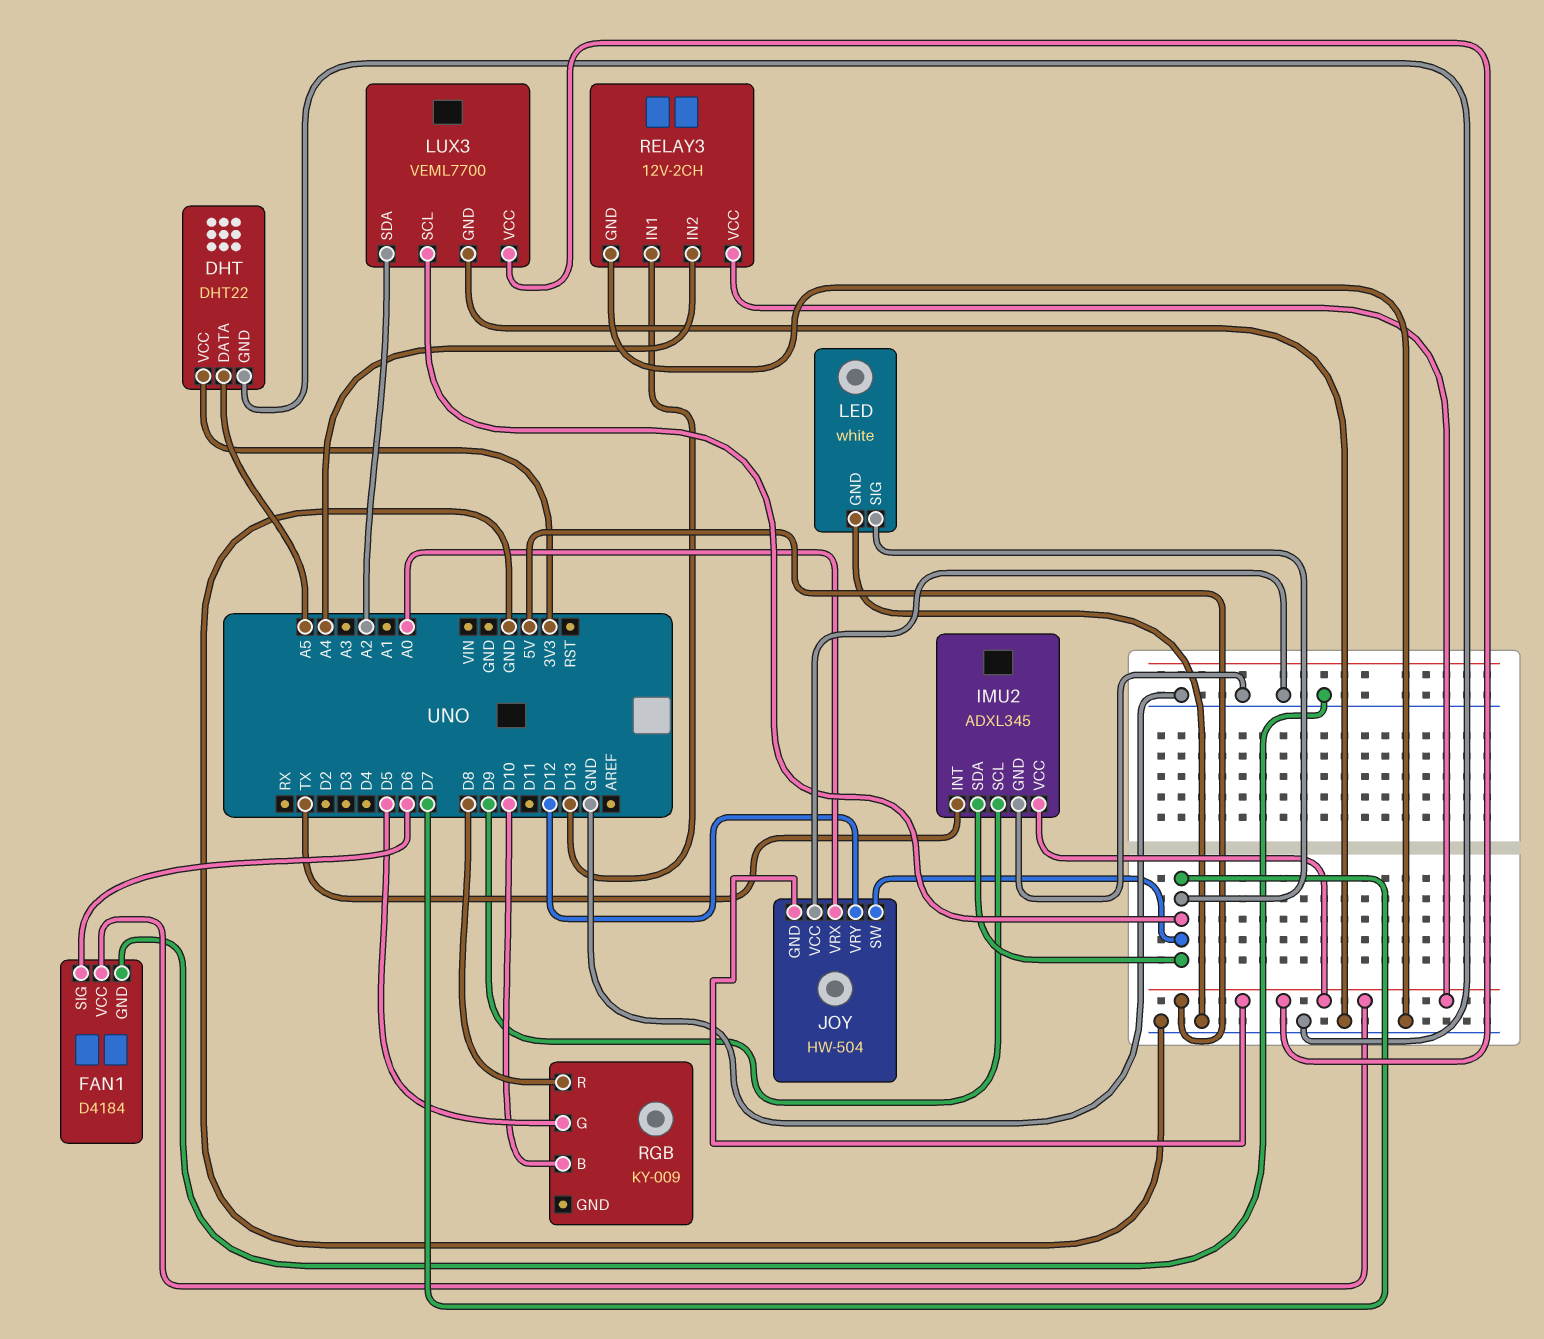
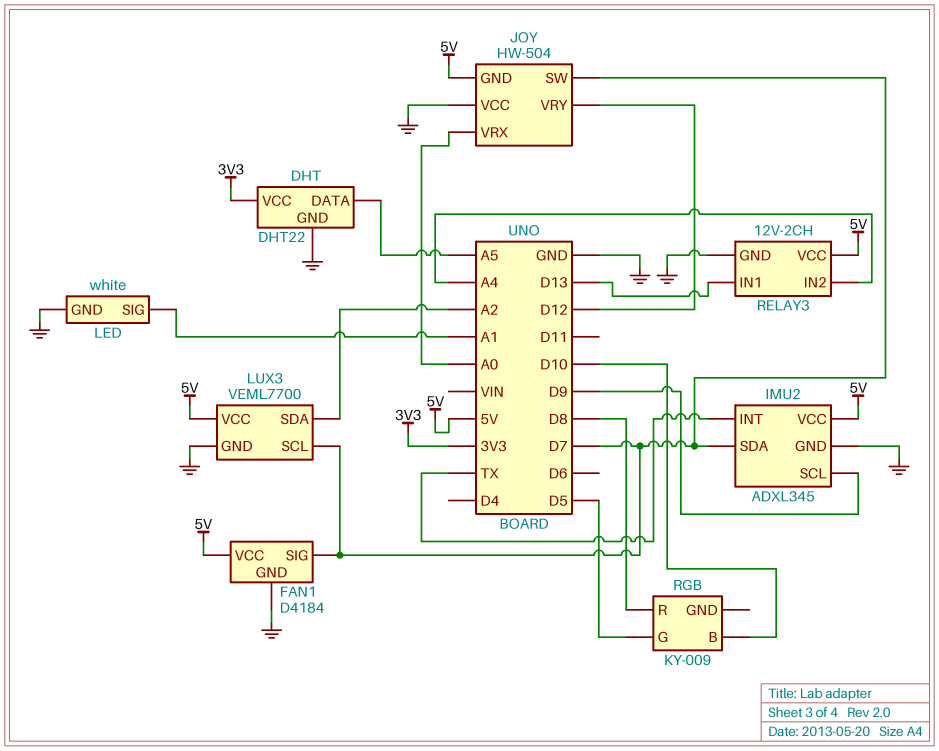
FAN1 pin SIG: D6 -> D7
LED pin SIG: D7 -> A1

